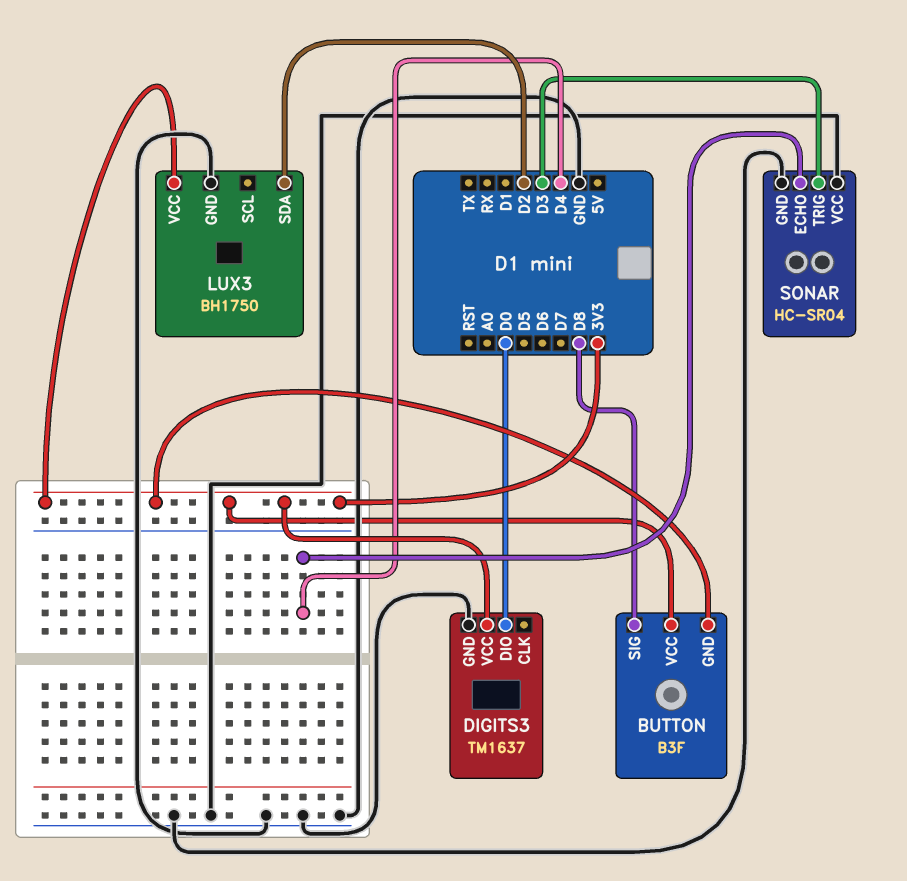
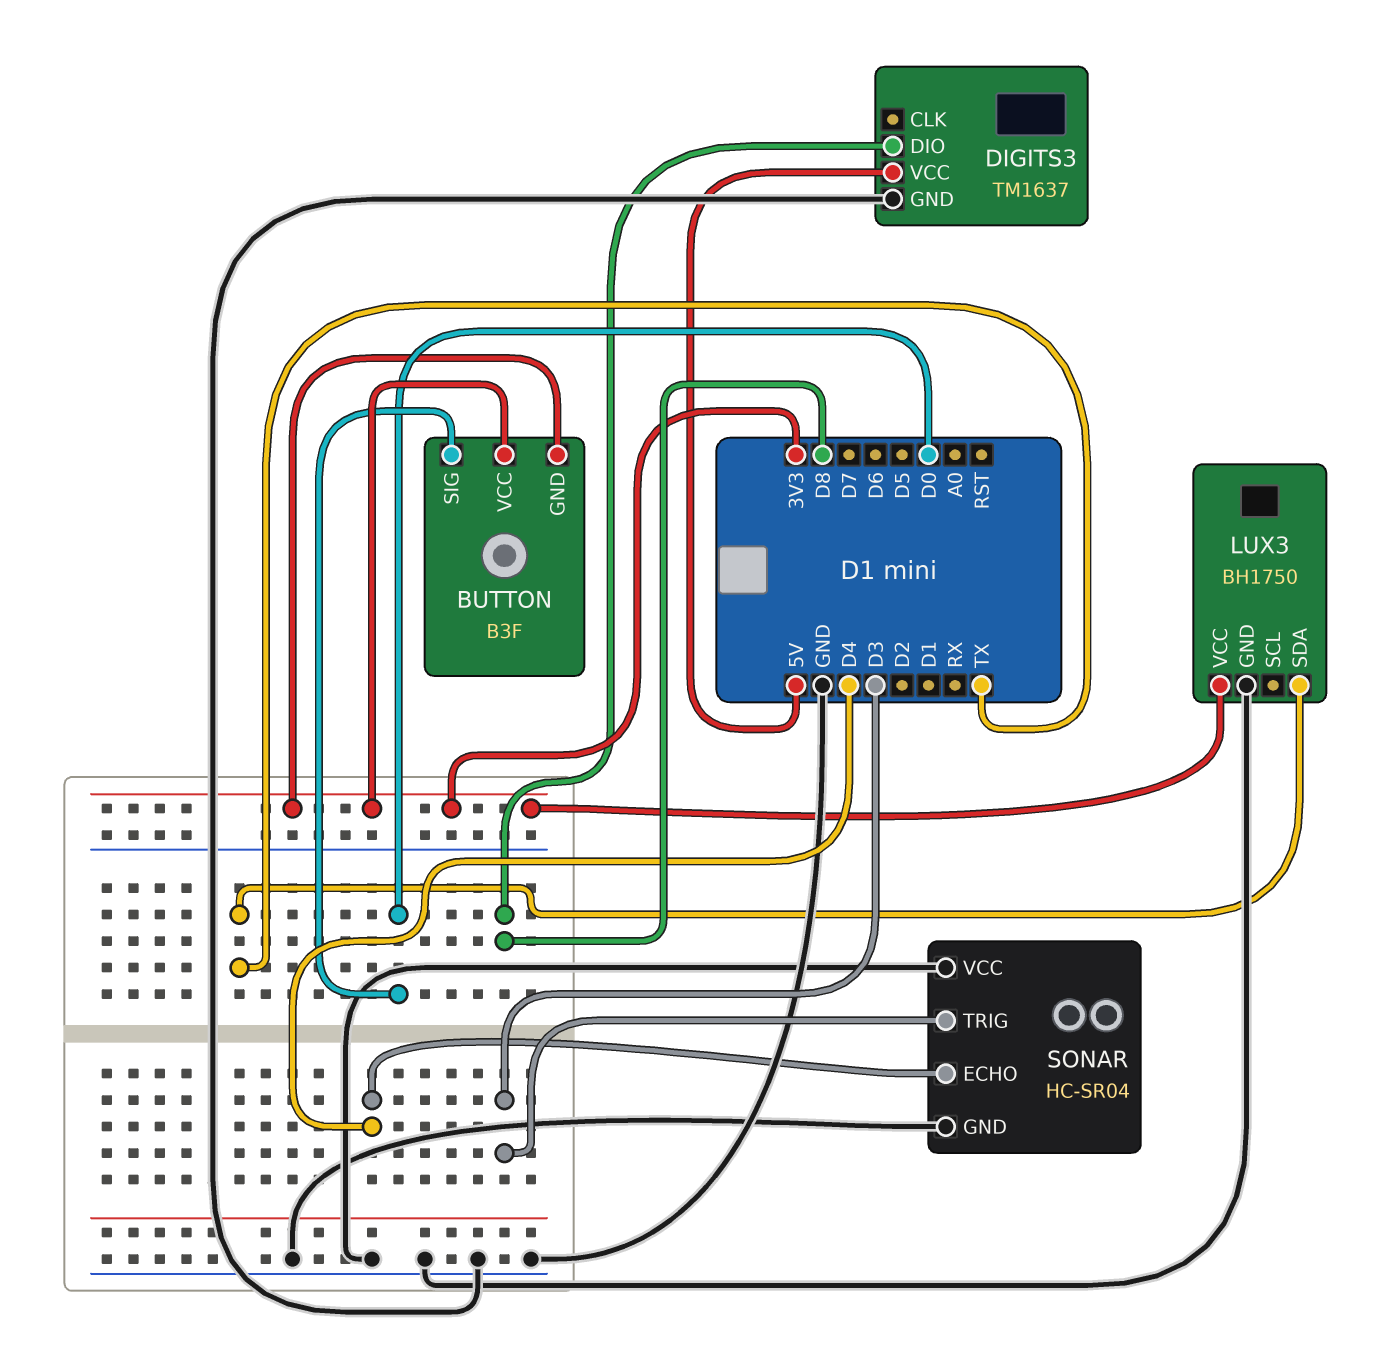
BUTTON pin SIG: D8 -> D0
DIGITS3 pin DIO: D0 -> D8
DIGITS3 pin VCC: 3V3 -> 5V
LUX3 pin SDA: D2 -> TX

